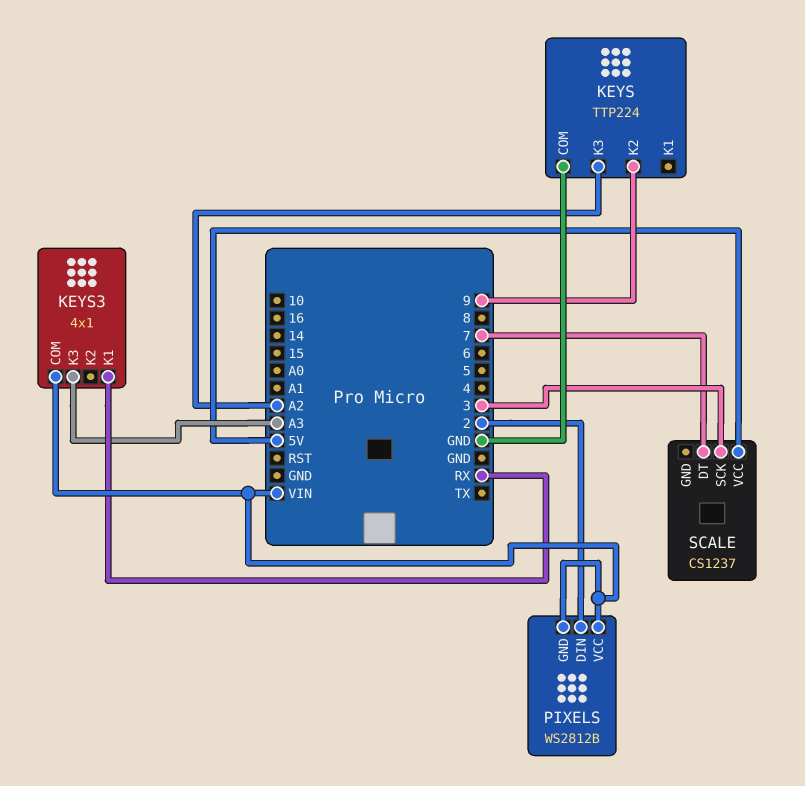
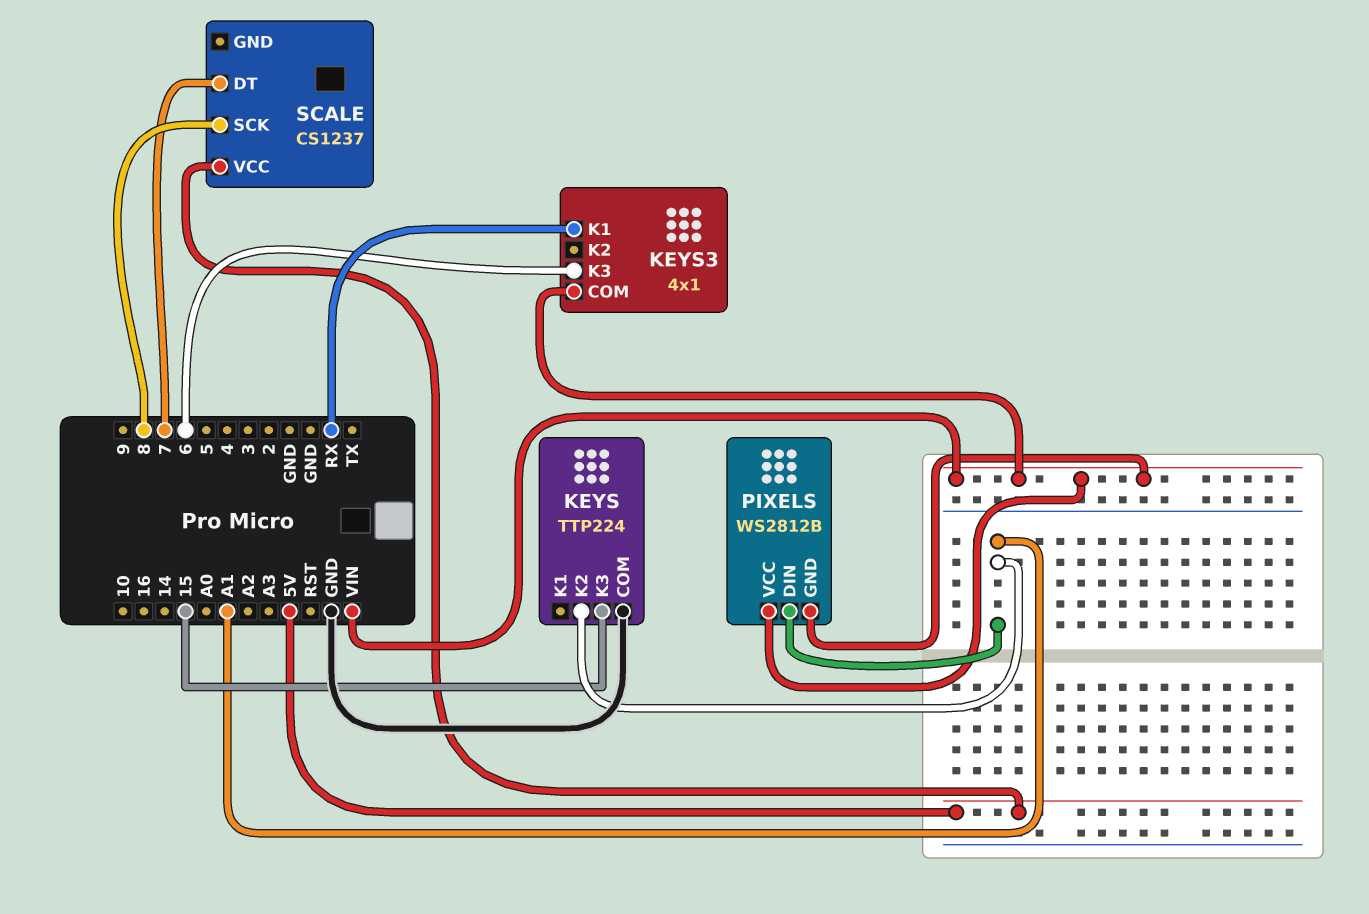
KEYS pin K2: 9 -> A1
KEYS pin K3: A2 -> 15
KEYS3 pin K3: A3 -> 6
PIXELS pin DIN: 2 -> A1
SCALE pin SCK: 3 -> 8

